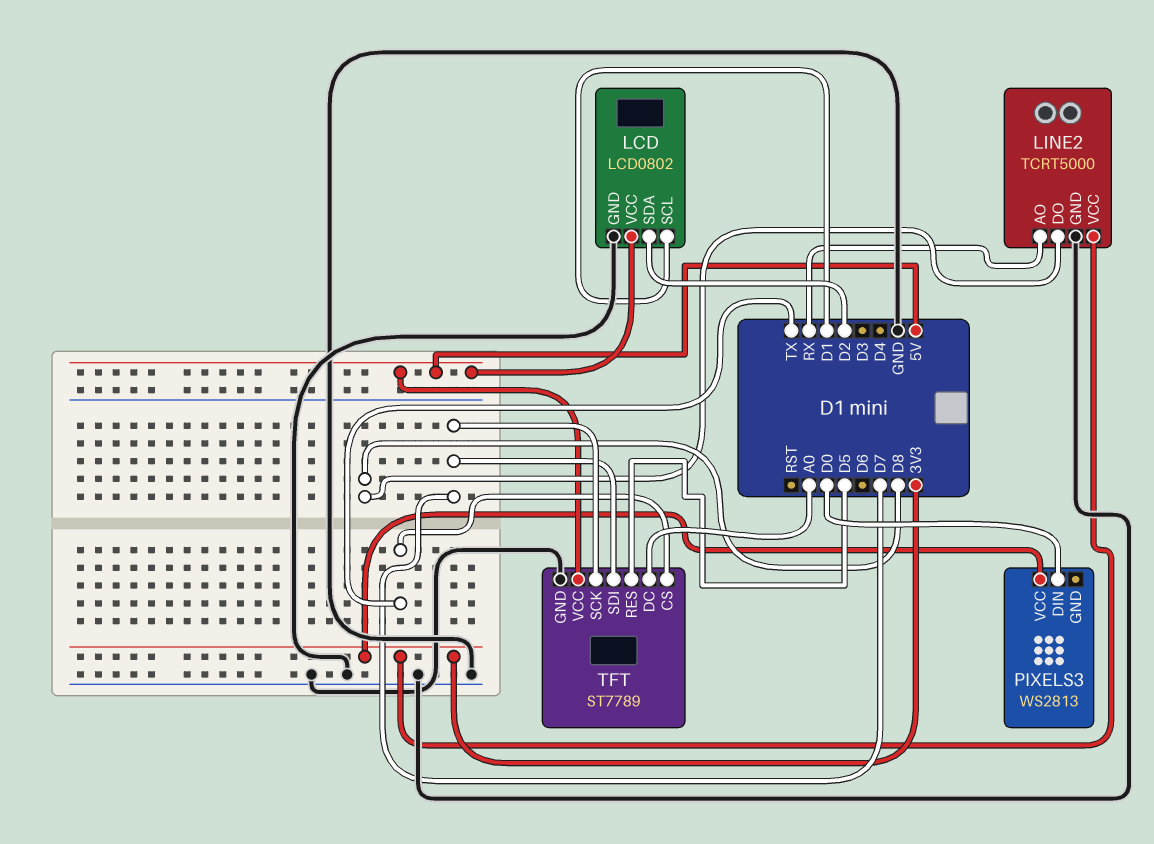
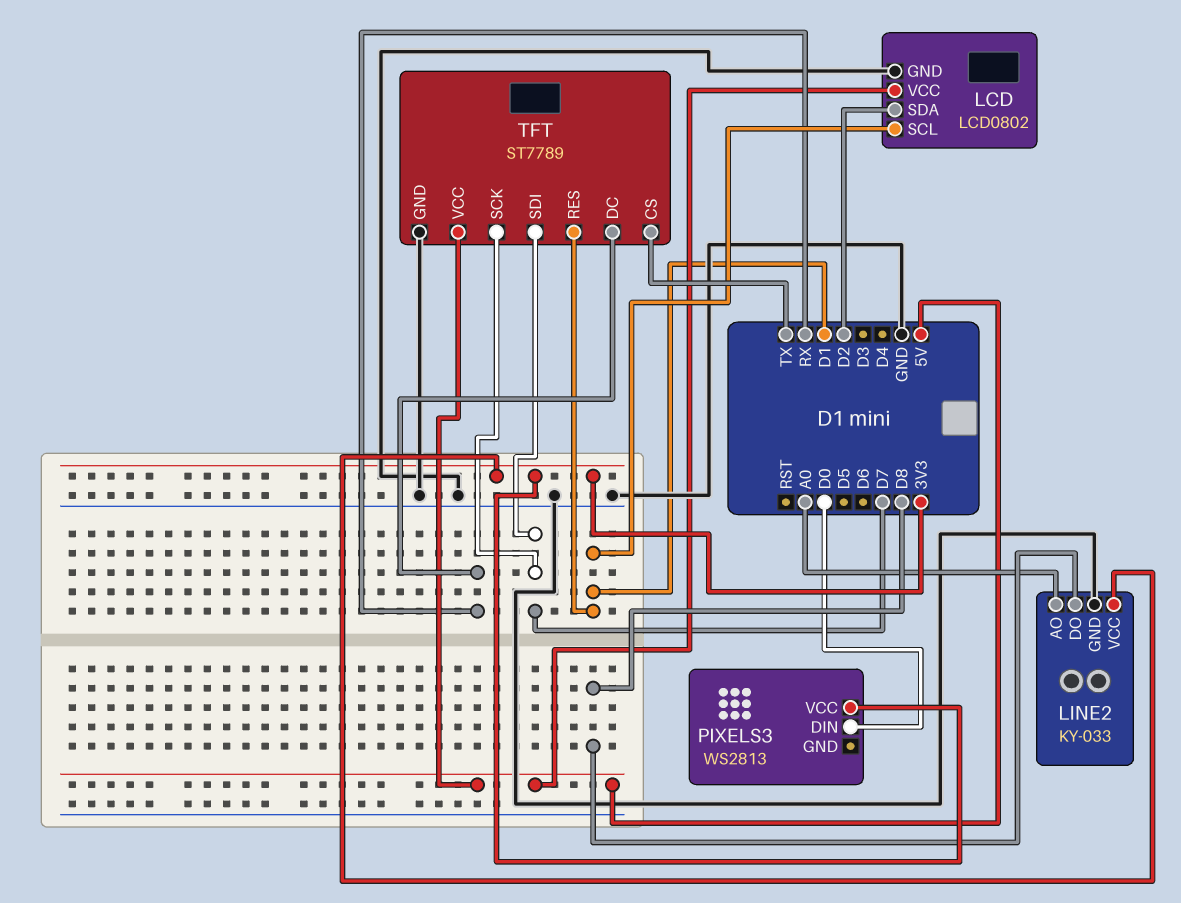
LINE2: TCRT5000 -> KY-033
LINE2 pin AO: RX -> A0
TFT pin DC: A0 -> RX
TFT pin RES: D5 -> D1

